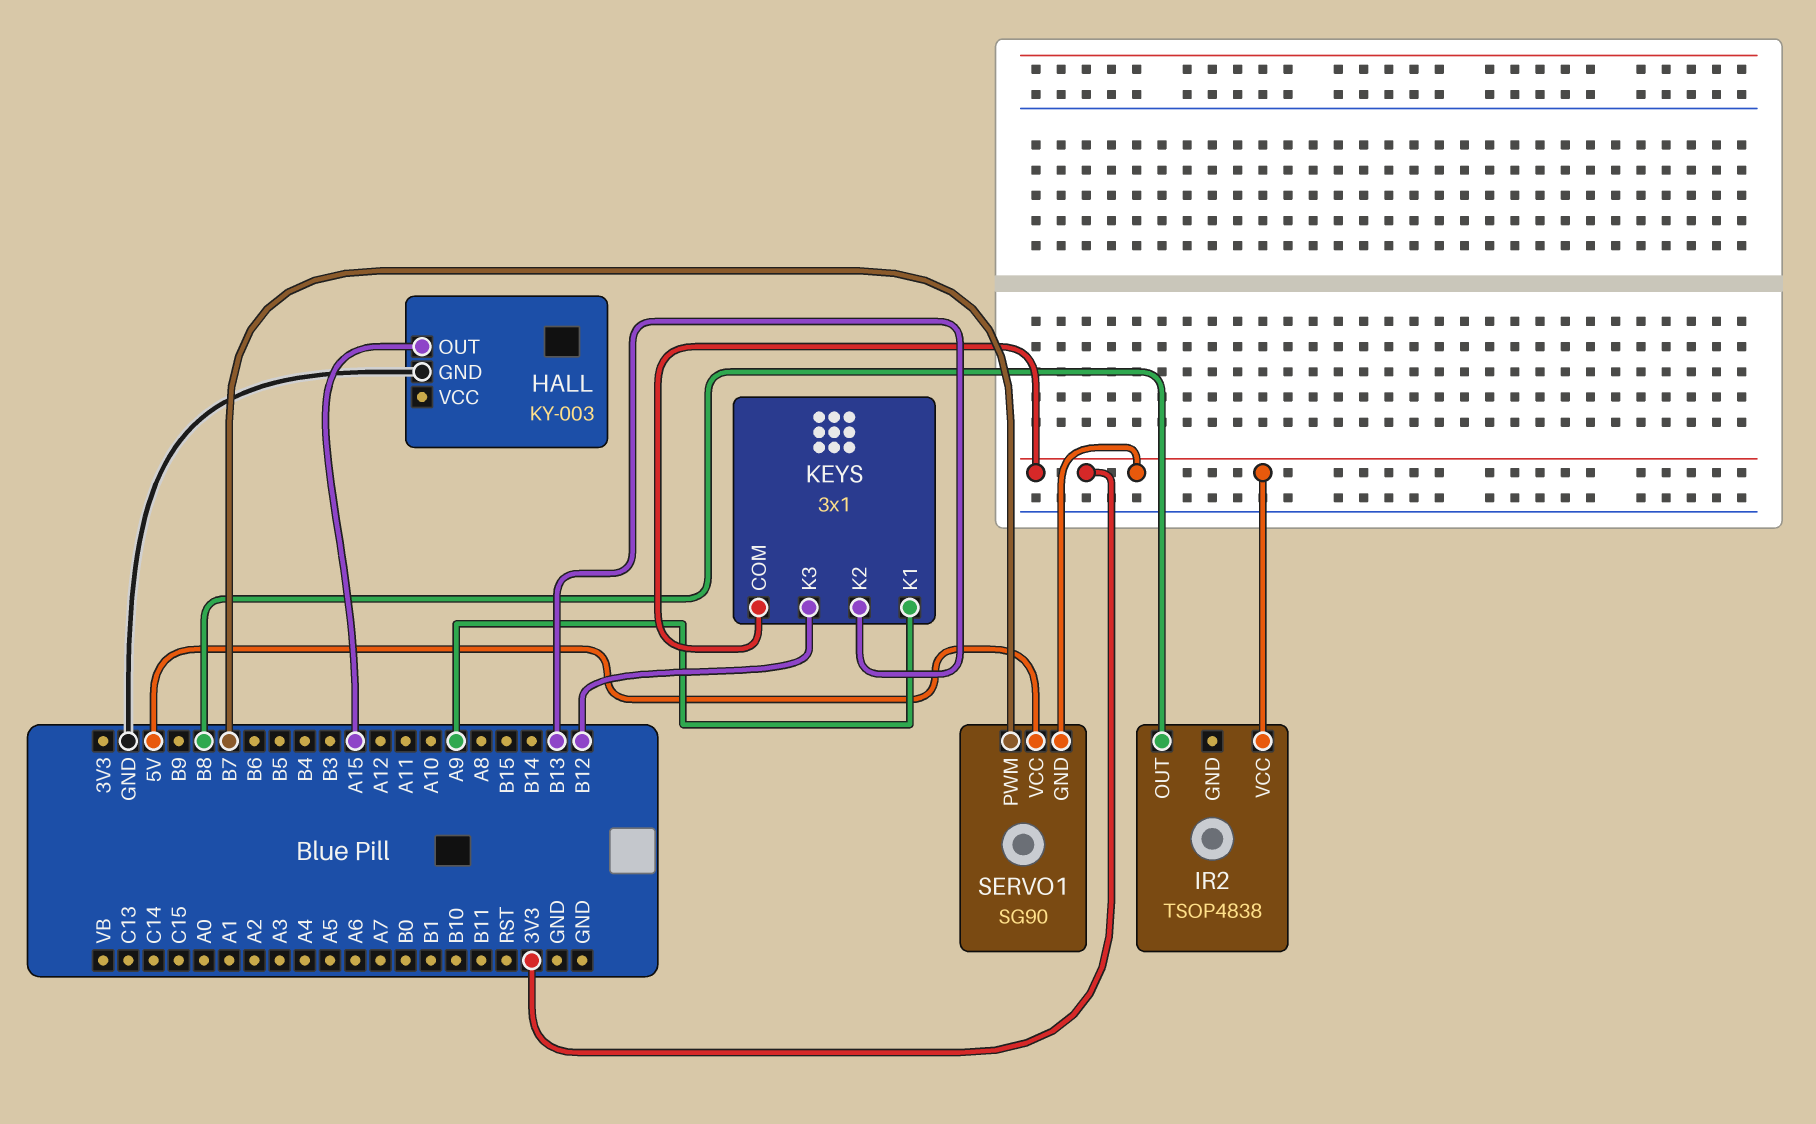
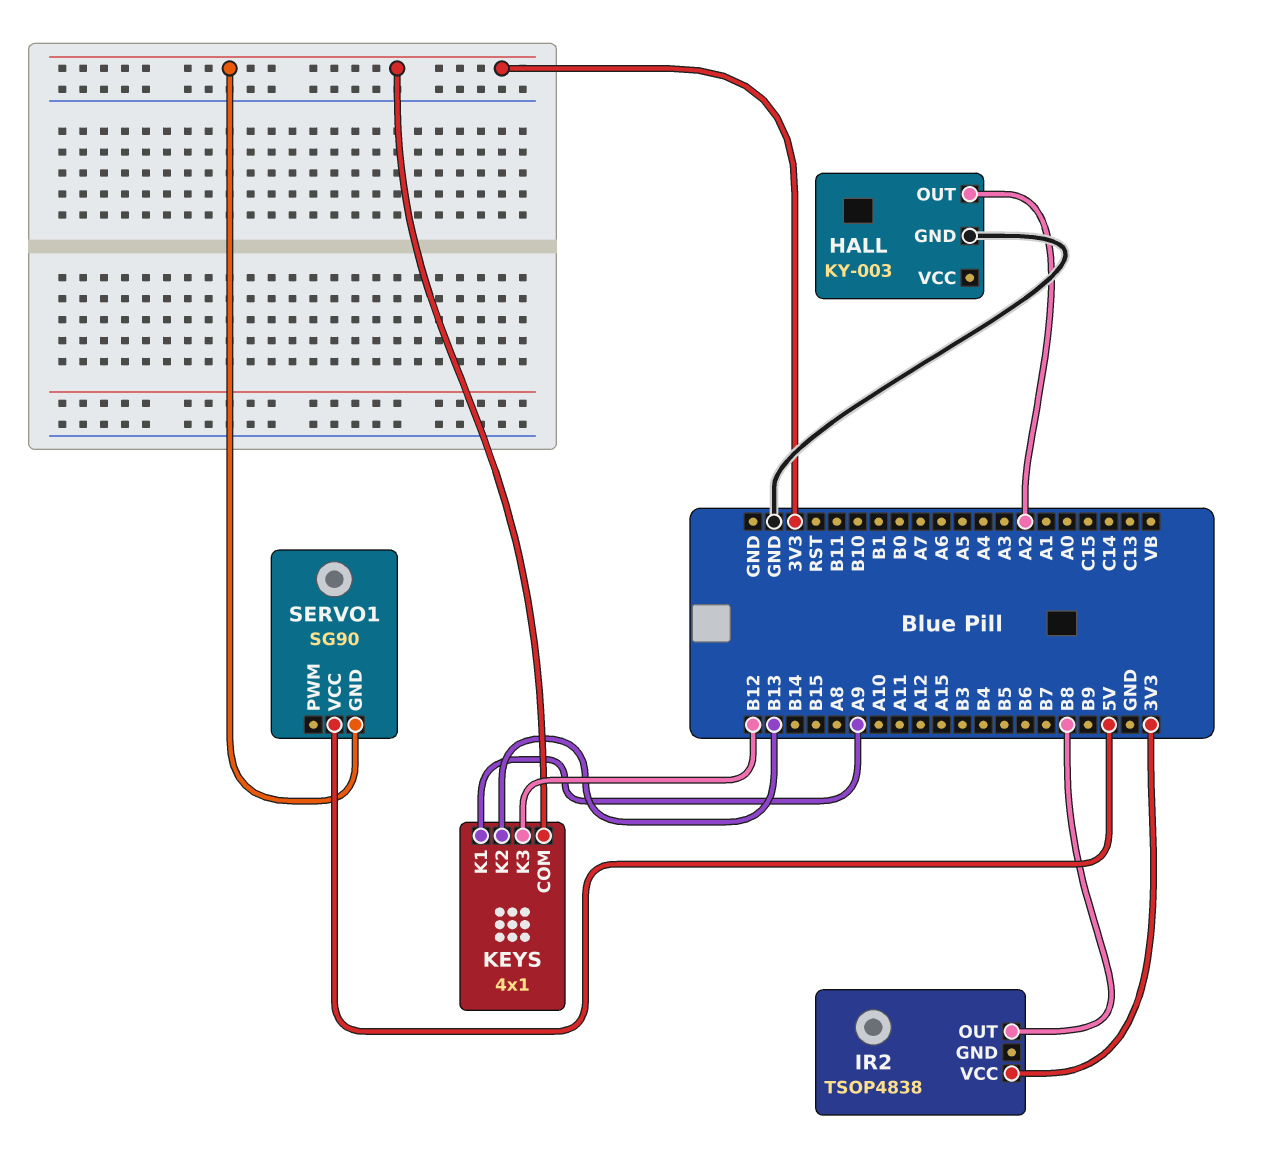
HALL pin OUT: A15 -> A2
KEYS: 3x1 -> 4x1
SERVO1 pin PWM: B7 -> none

